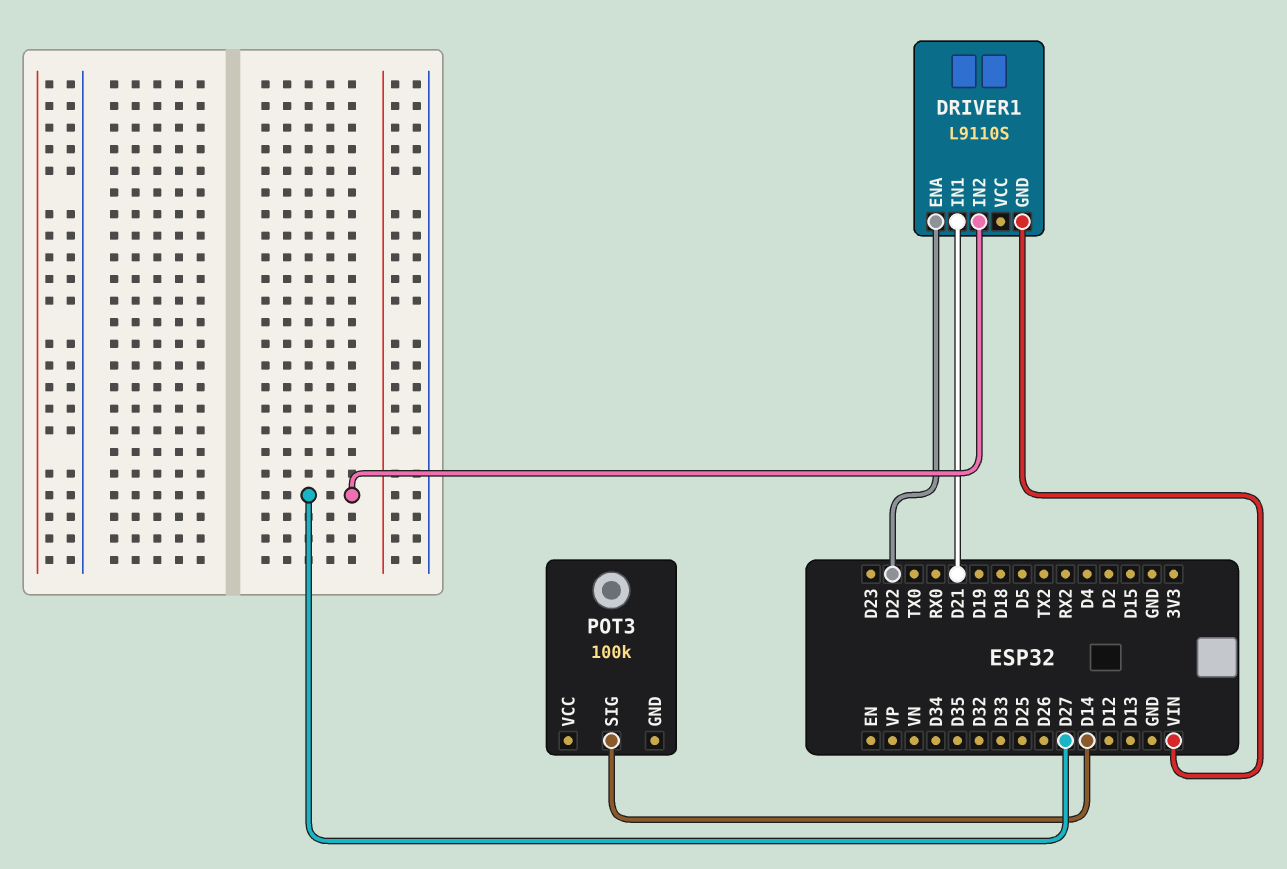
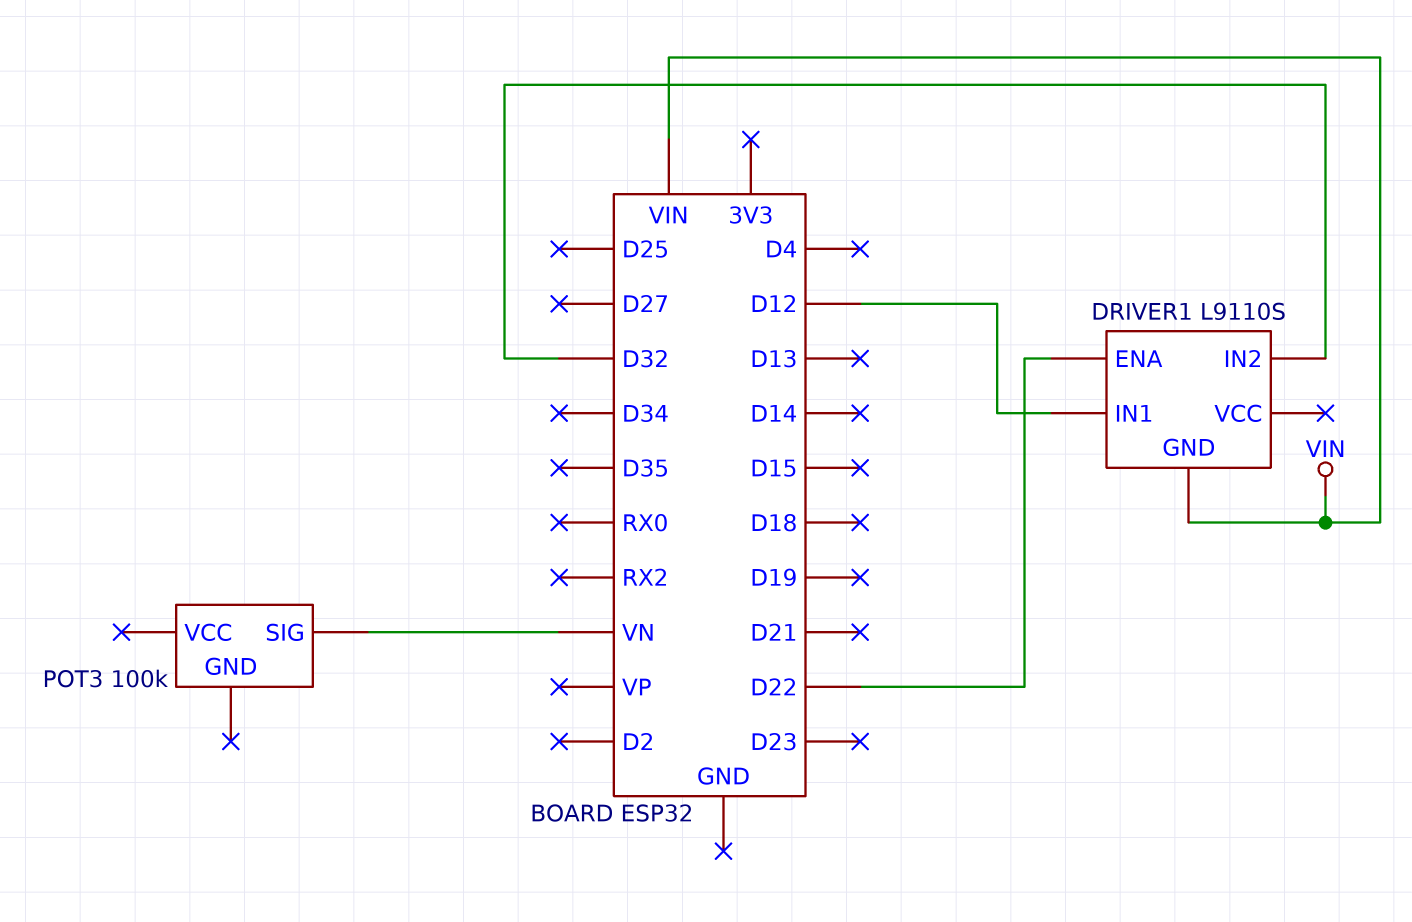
DRIVER1 pin IN1: D21 -> D12
DRIVER1 pin IN2: D27 -> D32
POT3 pin SIG: D14 -> VN

